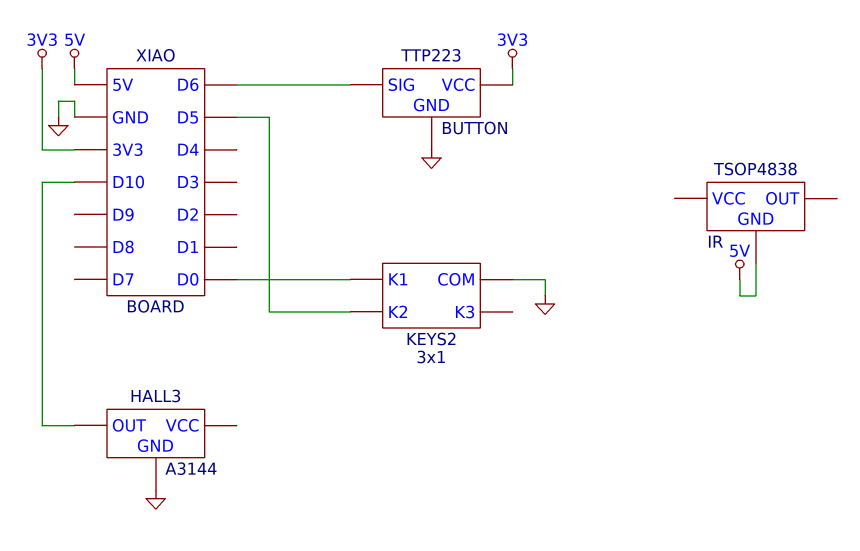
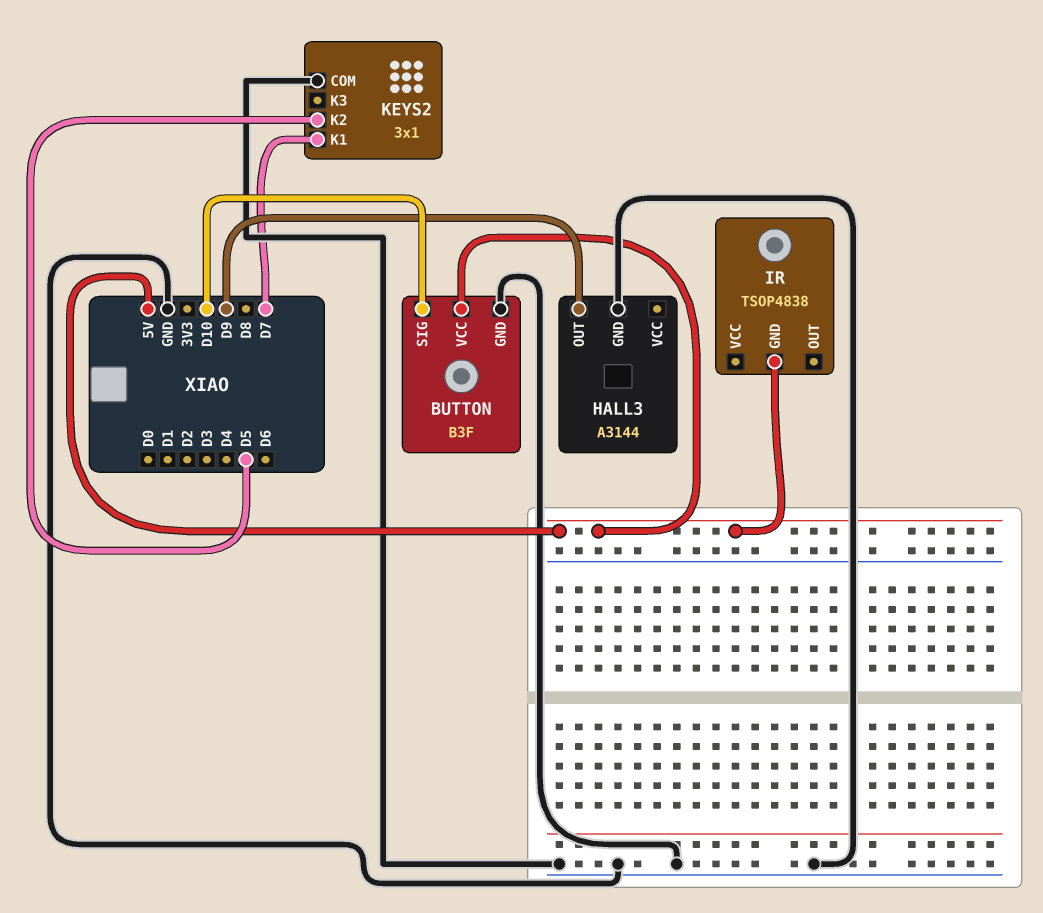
BUTTON: TTP223 -> B3F
BUTTON pin SIG: D6 -> D10
BUTTON pin VCC: 3V3 -> 5V
HALL3 pin OUT: D10 -> D9
KEYS2 pin K1: D0 -> D7

